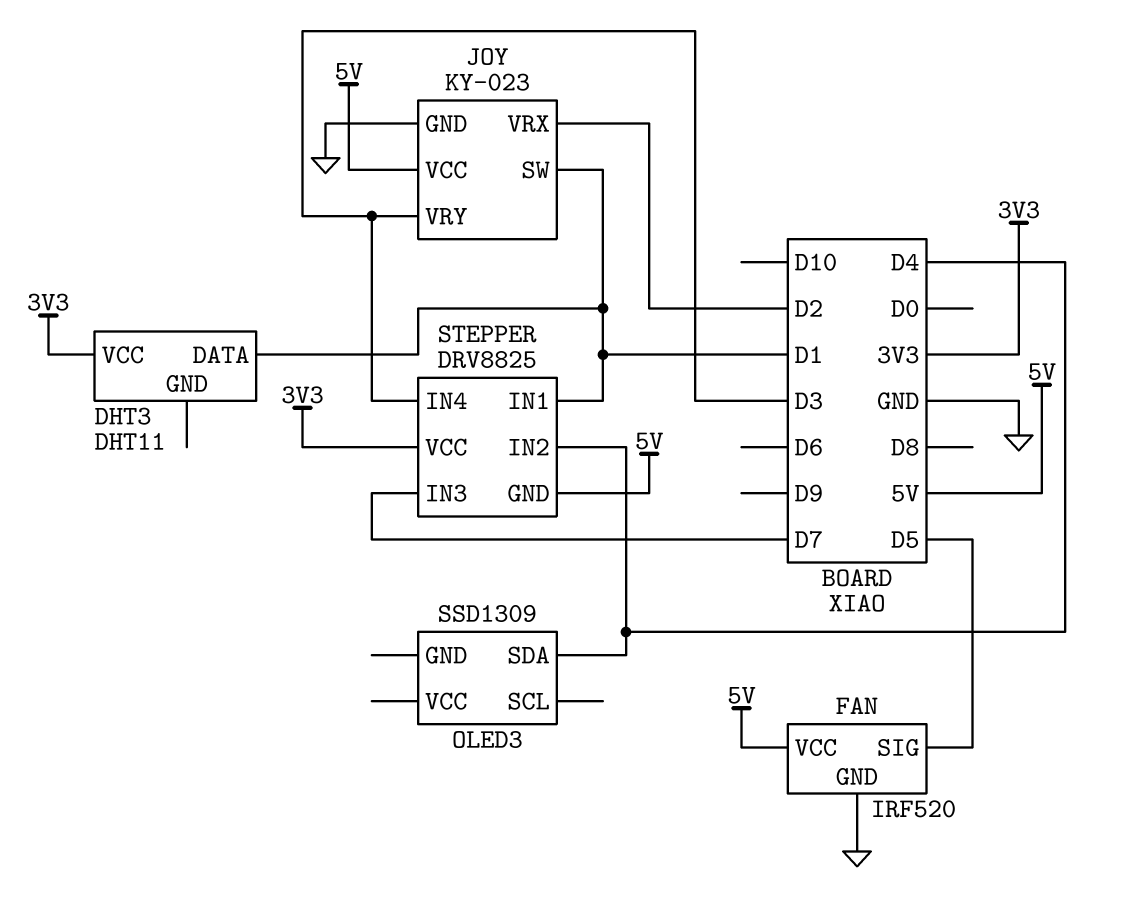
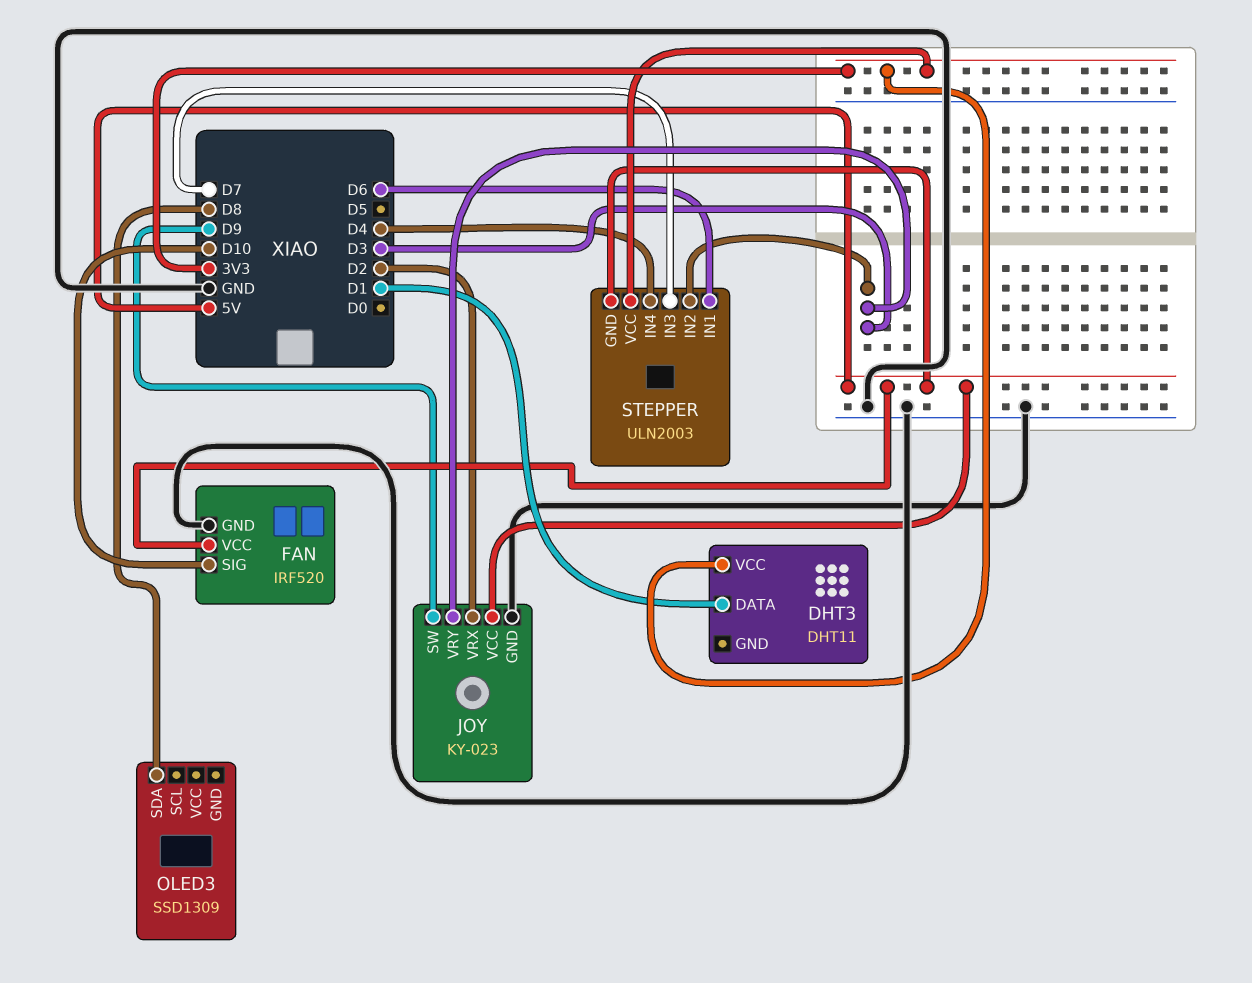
FAN pin SIG: D5 -> D10
JOY pin SW: D1 -> D9
OLED3 pin SDA: D4 -> D8
STEPPER: DRV8825 -> ULN2003
STEPPER pin IN1: D1 -> D6
STEPPER pin IN2: D4 -> D3
STEPPER pin IN4: D3 -> D4

